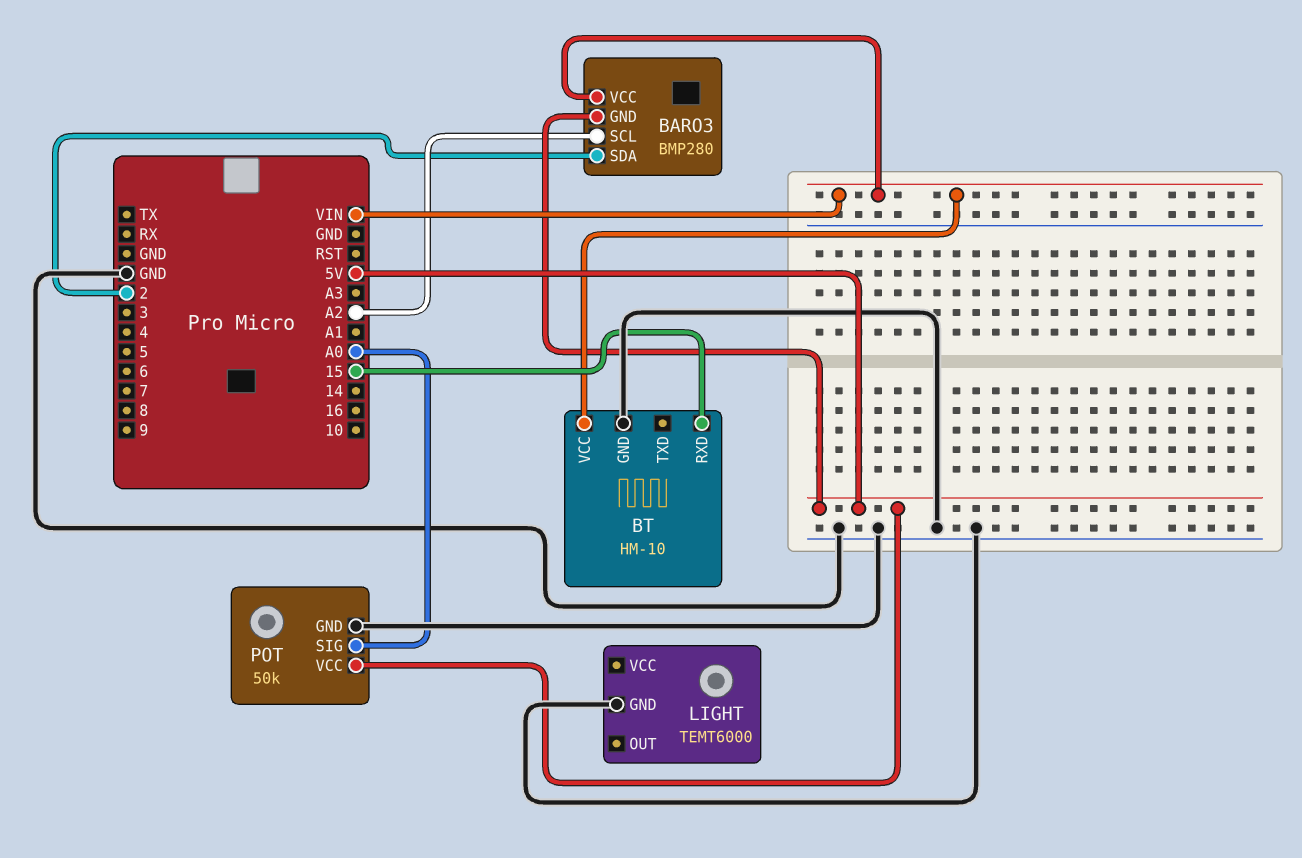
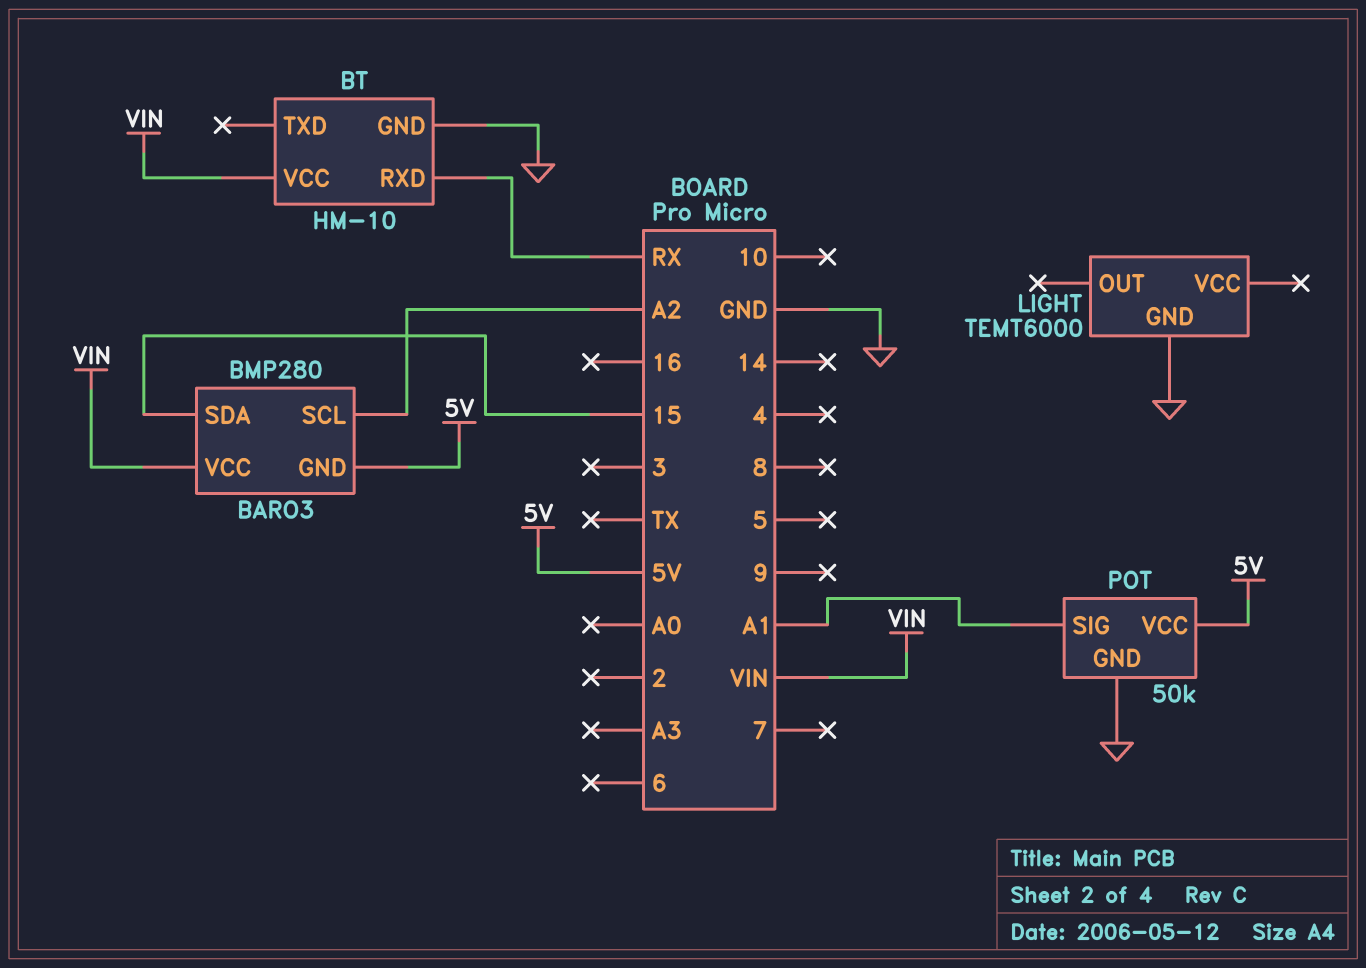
BARO3 pin SDA: 2 -> 15
BT pin RXD: 15 -> RX
POT pin SIG: A0 -> A1

